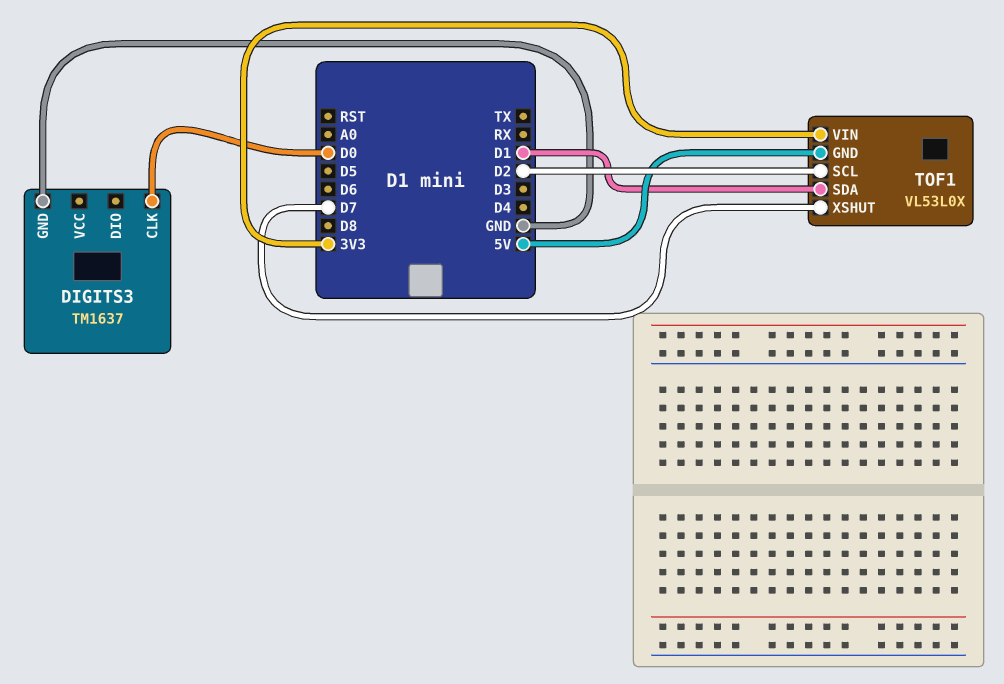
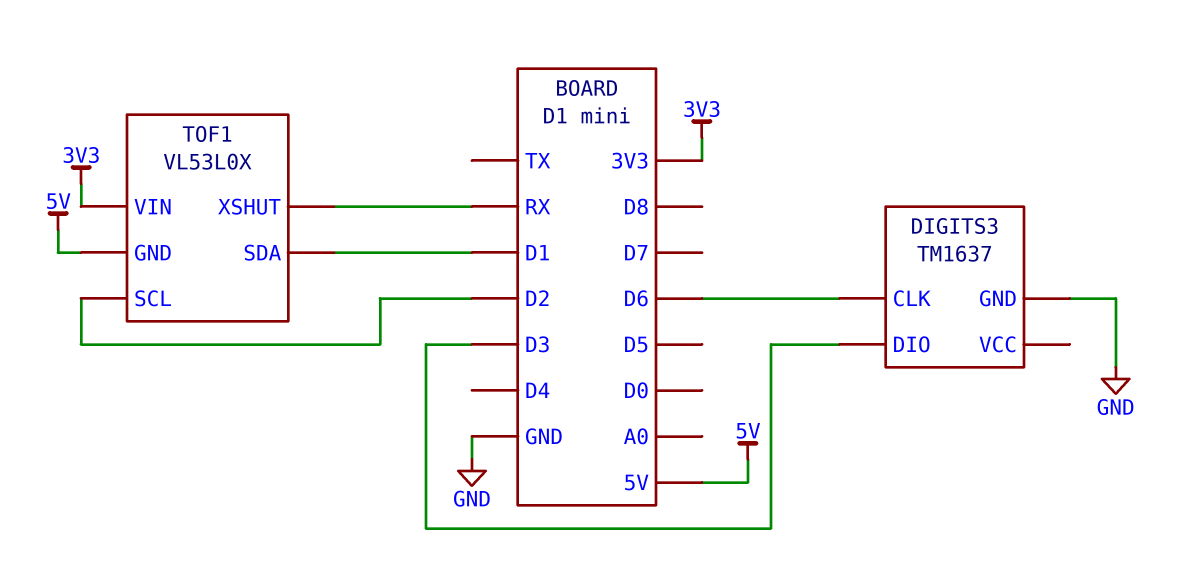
DIGITS3 pin CLK: D0 -> D6
DIGITS3 pin DIO: none -> D3
TOF1 pin XSHUT: D7 -> RX

